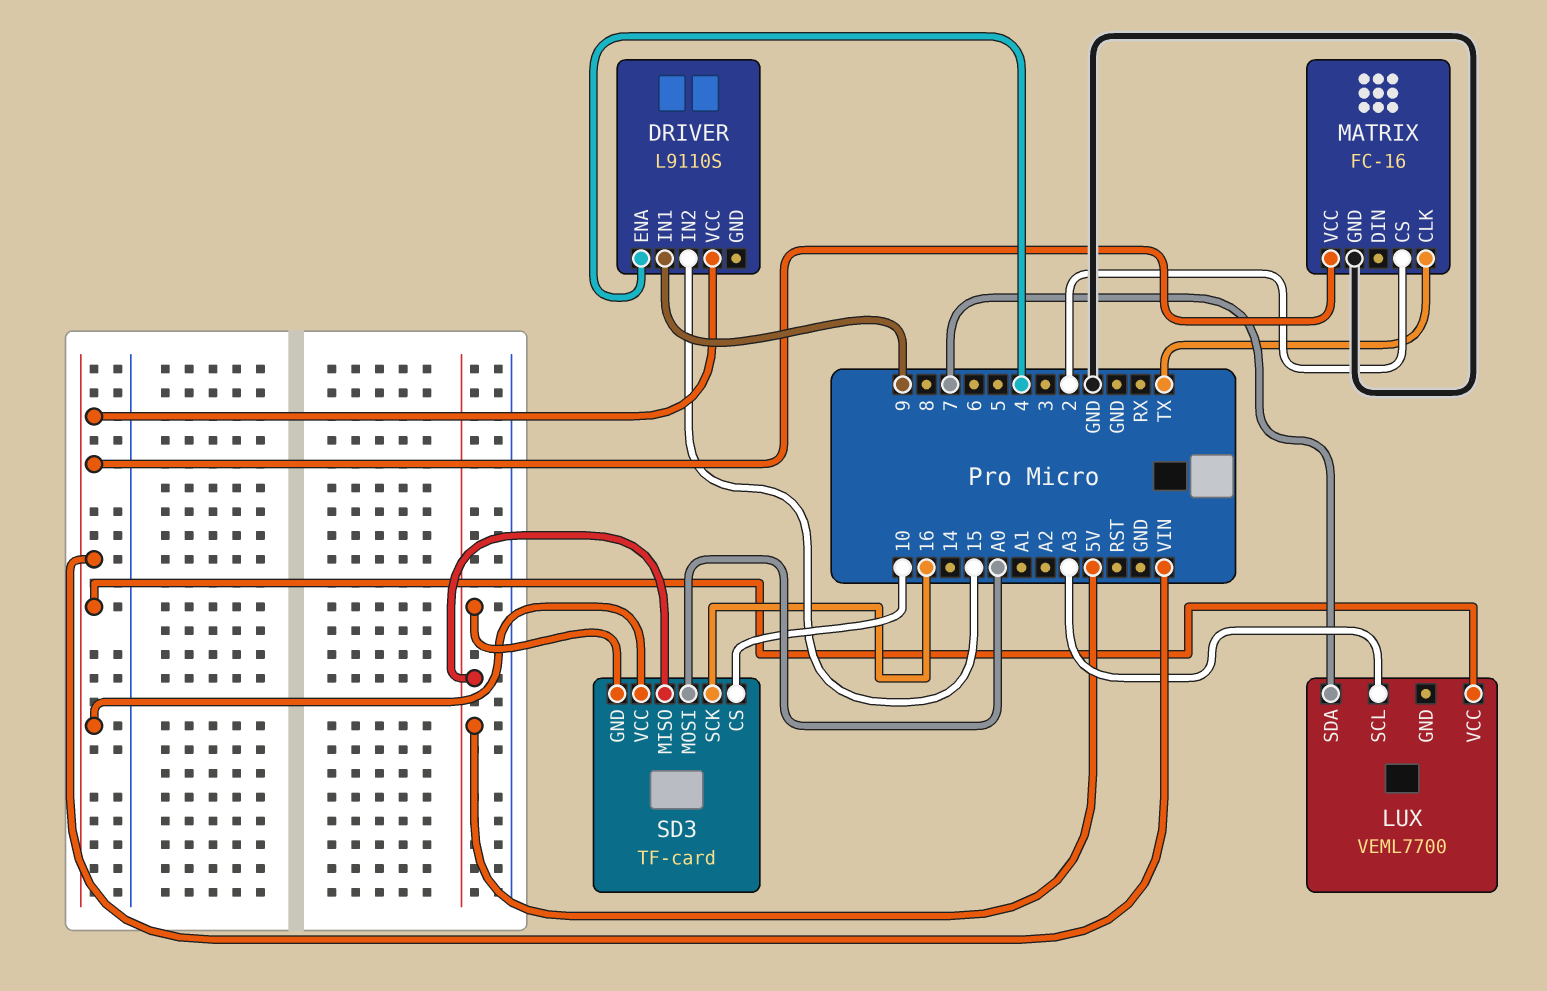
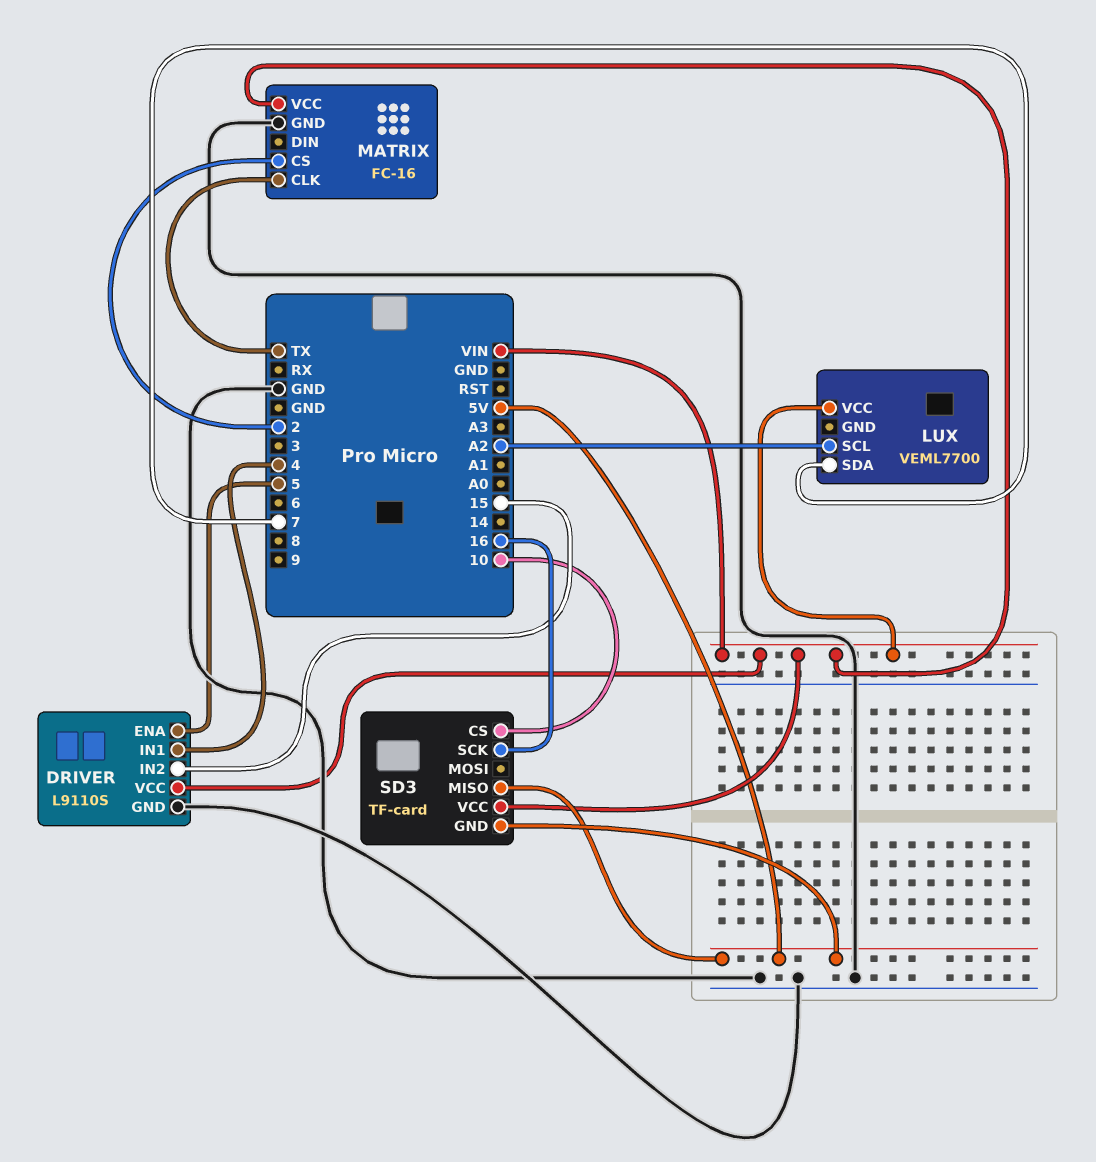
DRIVER pin ENA: 4 -> 5
DRIVER pin GND: none -> GND
DRIVER pin IN1: 9 -> 4
LUX pin SCL: A3 -> A2
SD3 pin MOSI: A0 -> none

